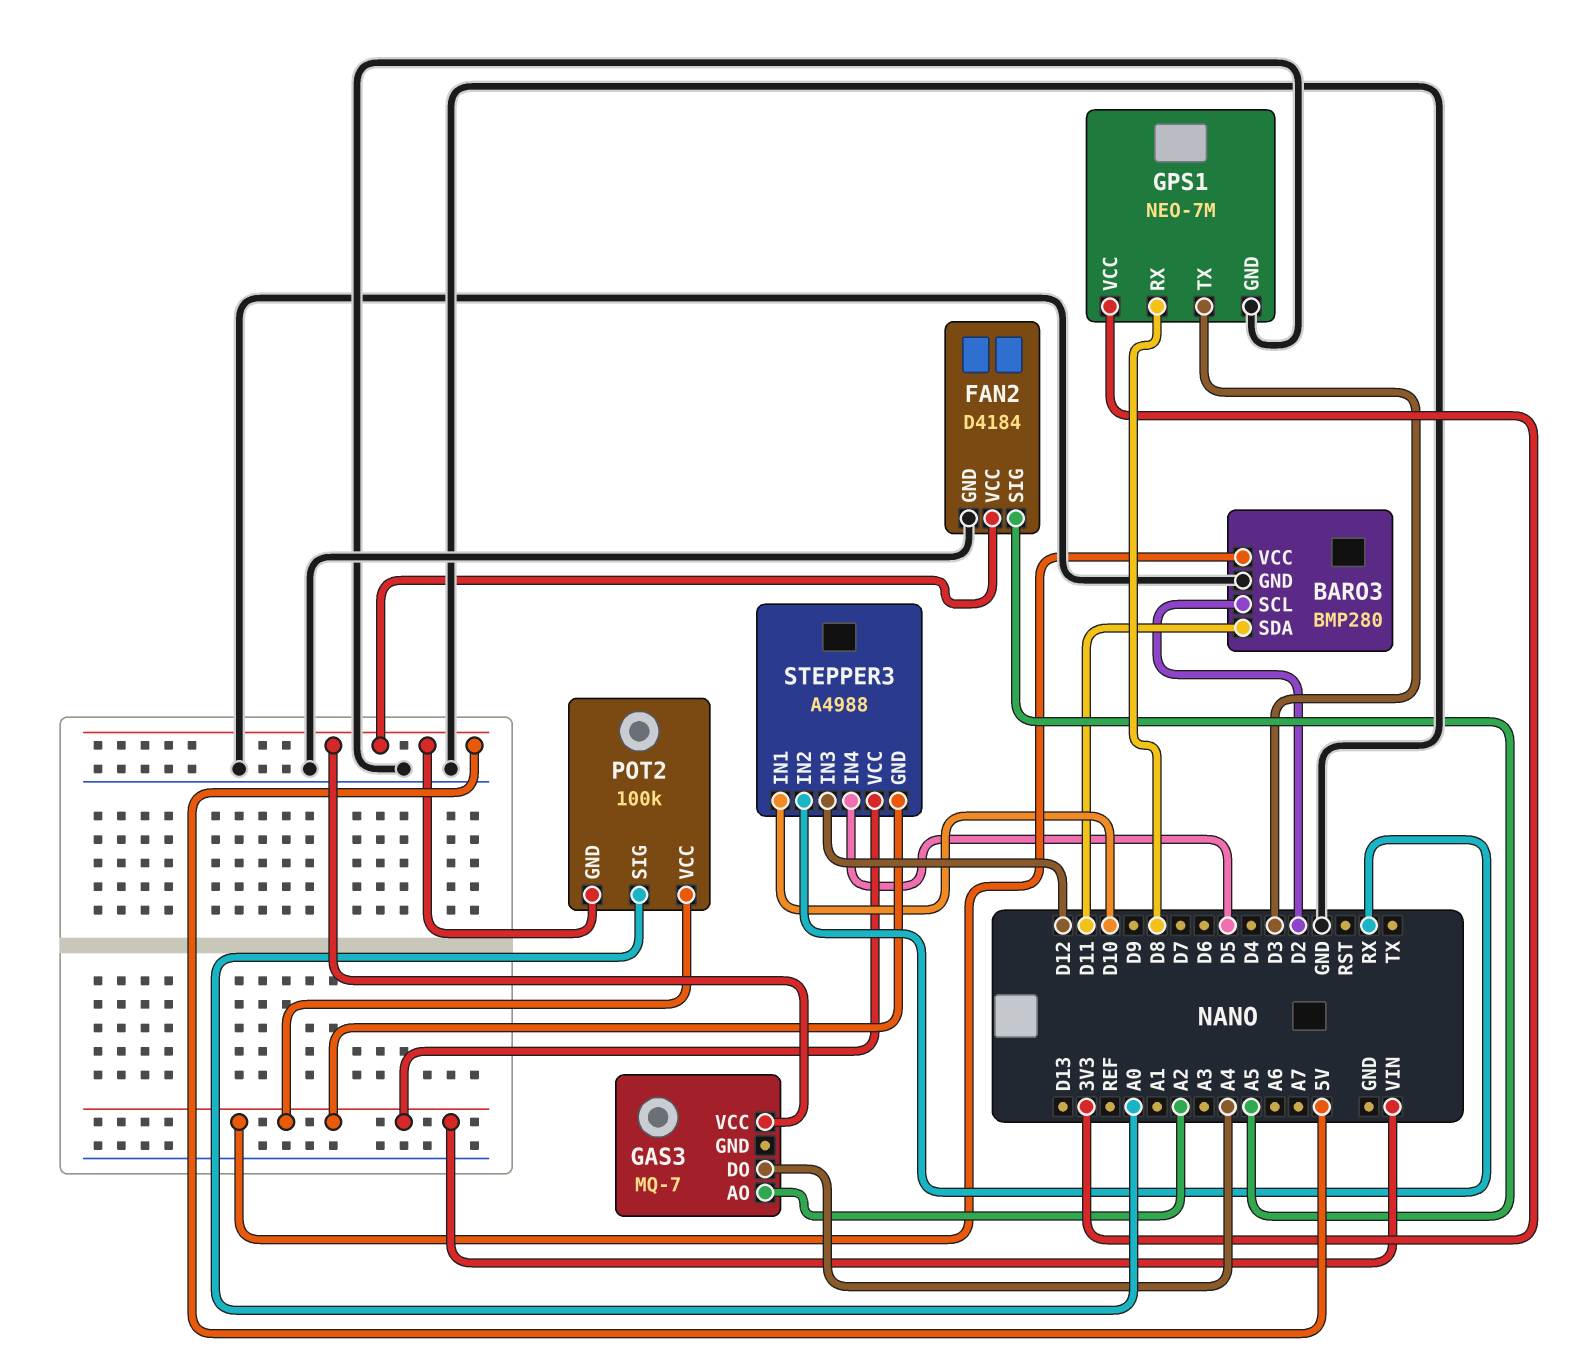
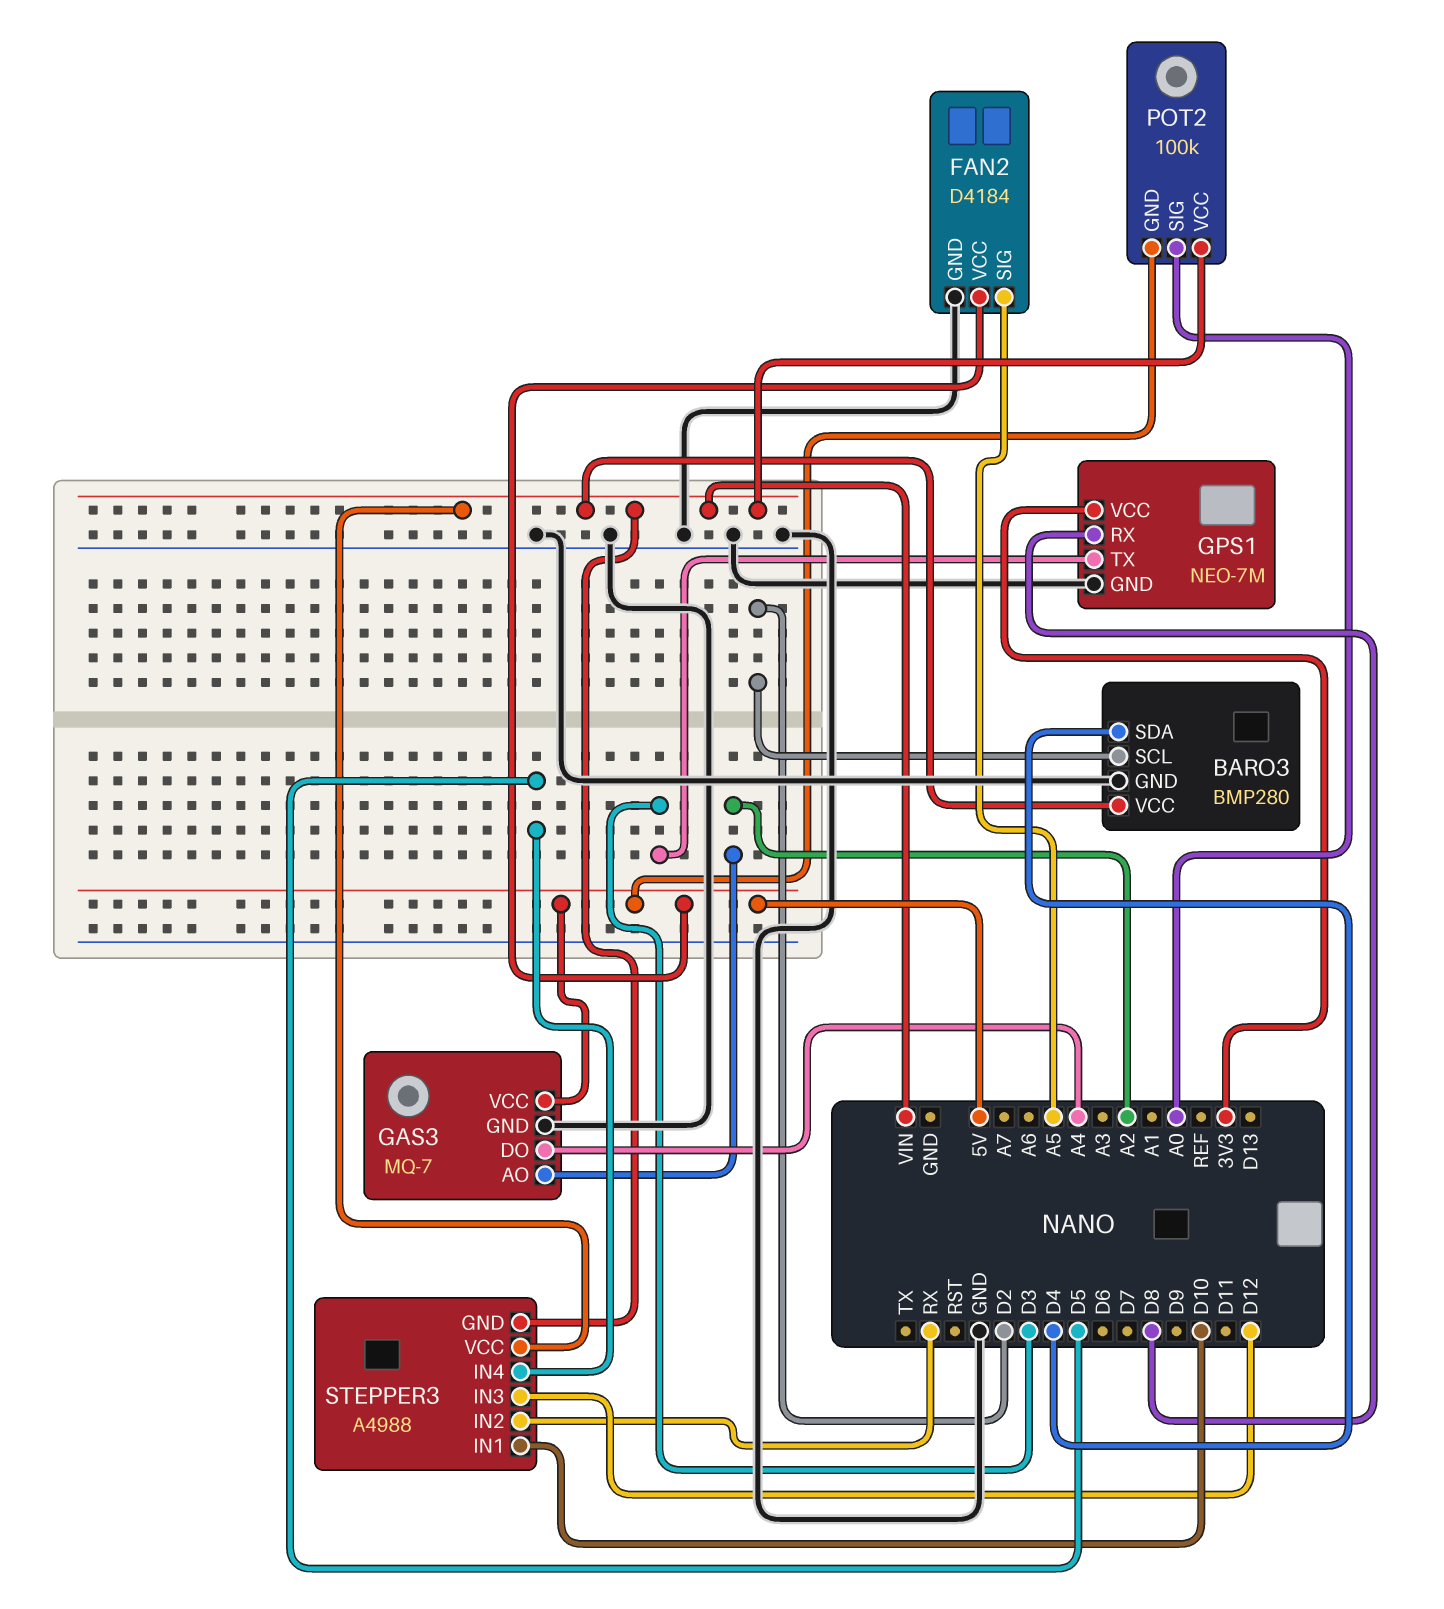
BARO3 pin SDA: D11 -> D4
GAS3 pin GND: none -> GND

